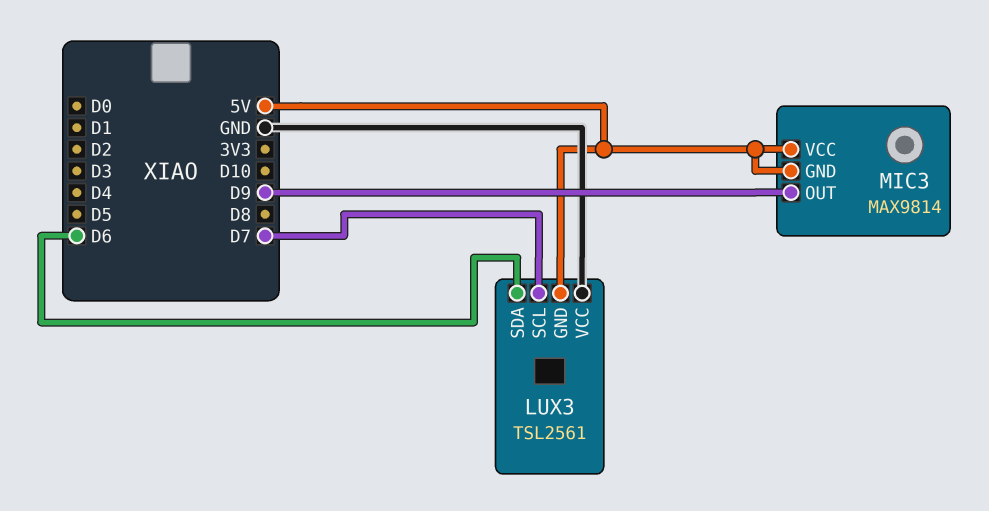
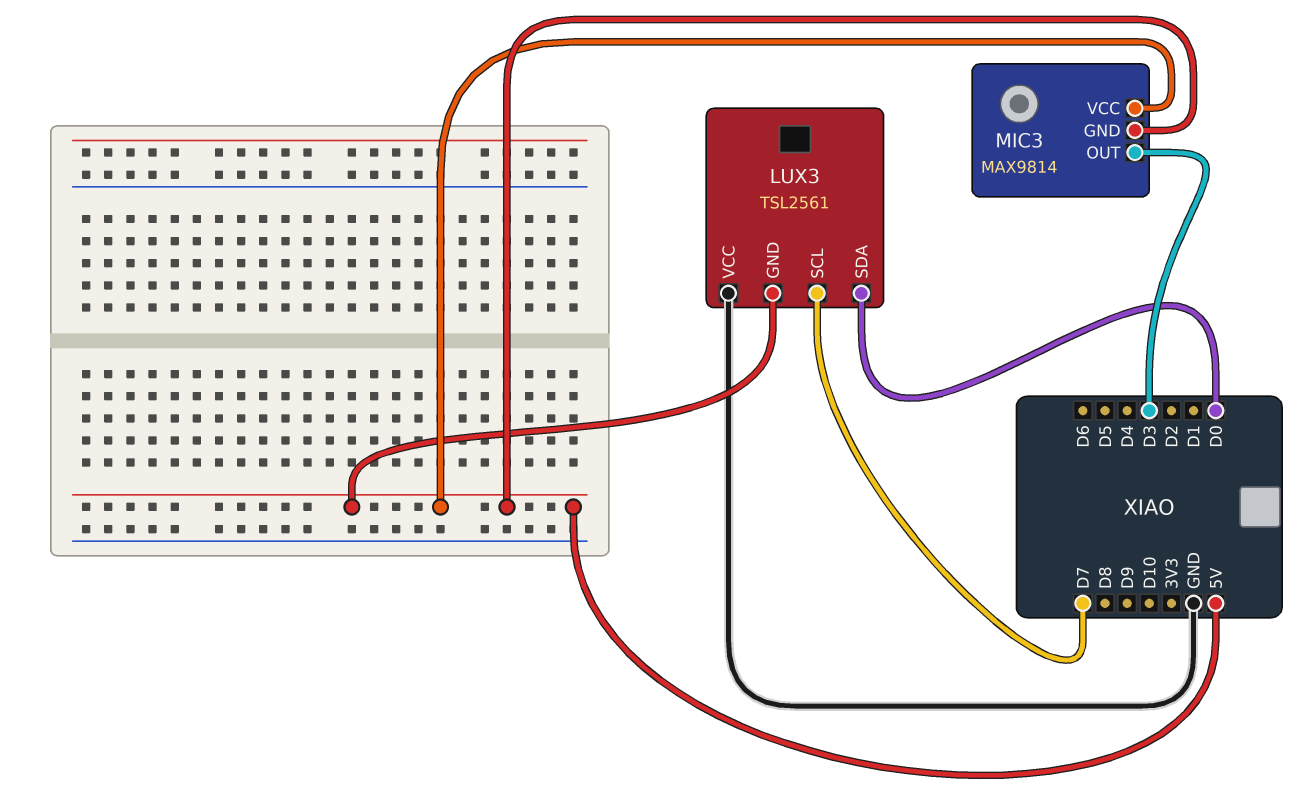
LUX3 pin SDA: D6 -> D0
MIC3 pin OUT: D9 -> D3

